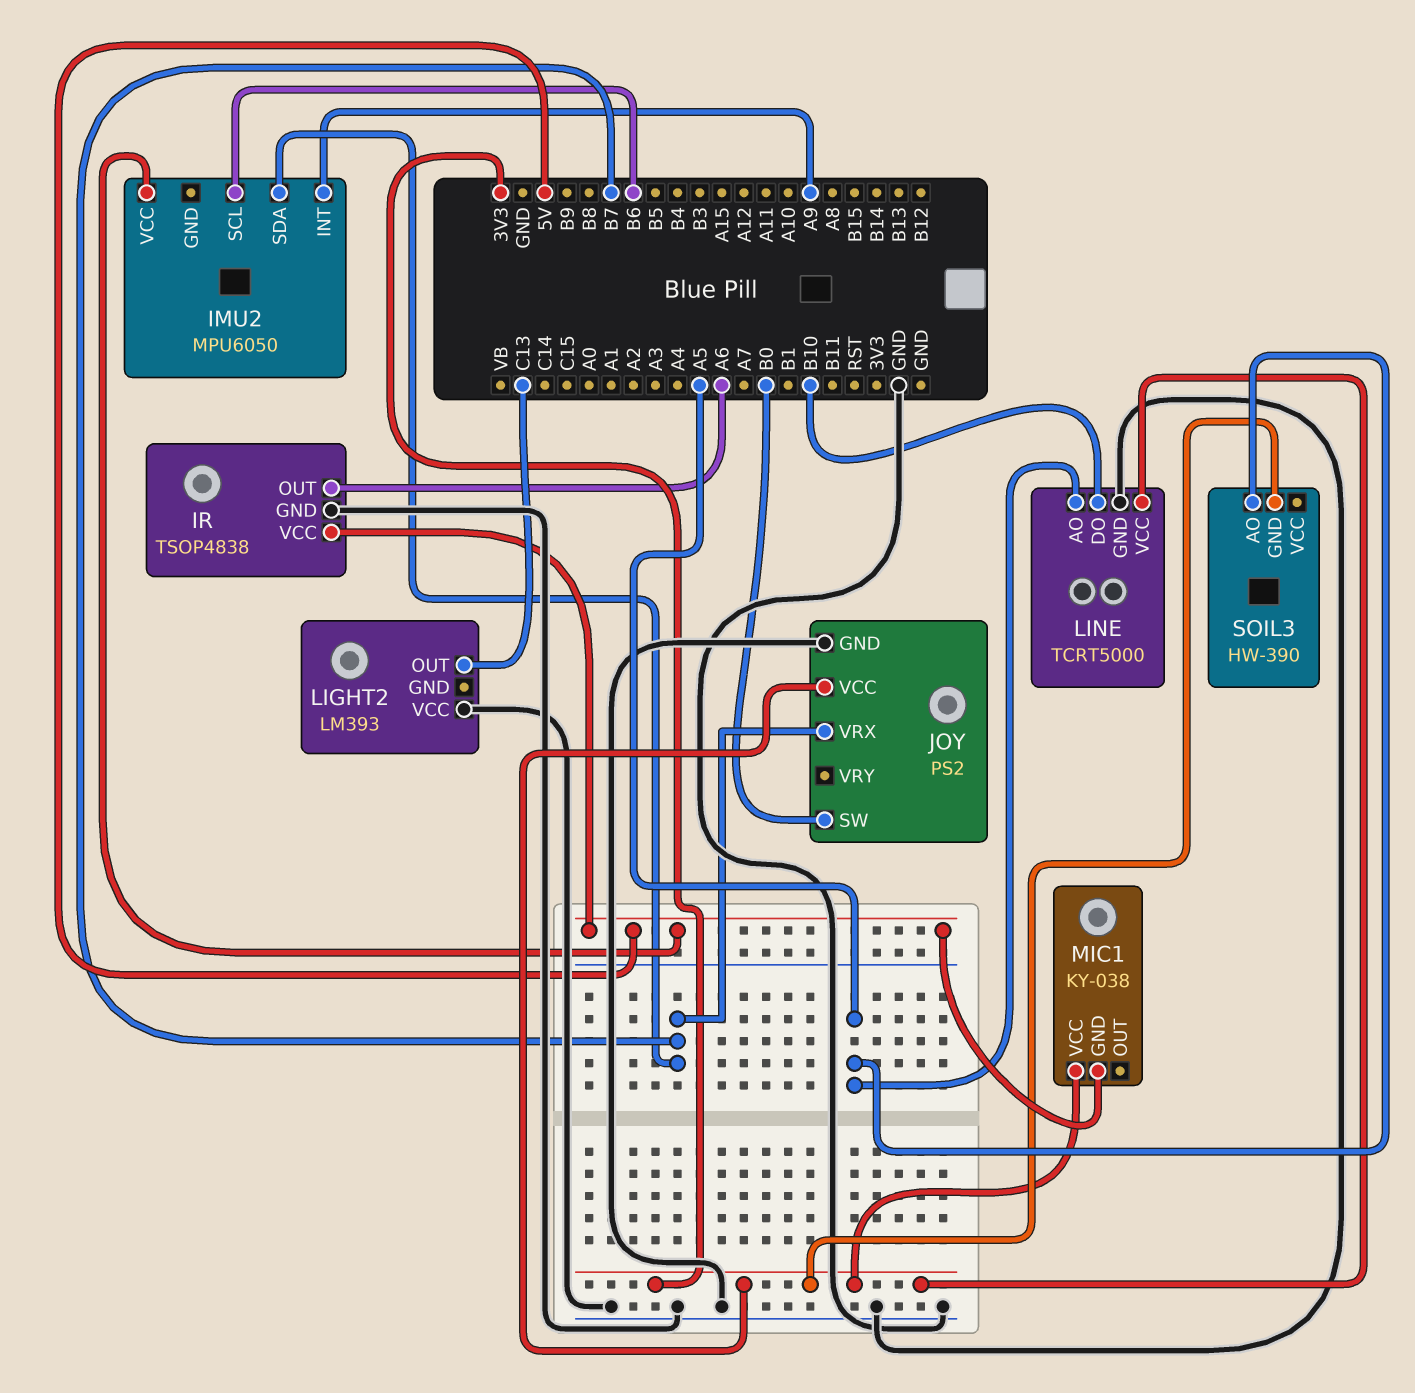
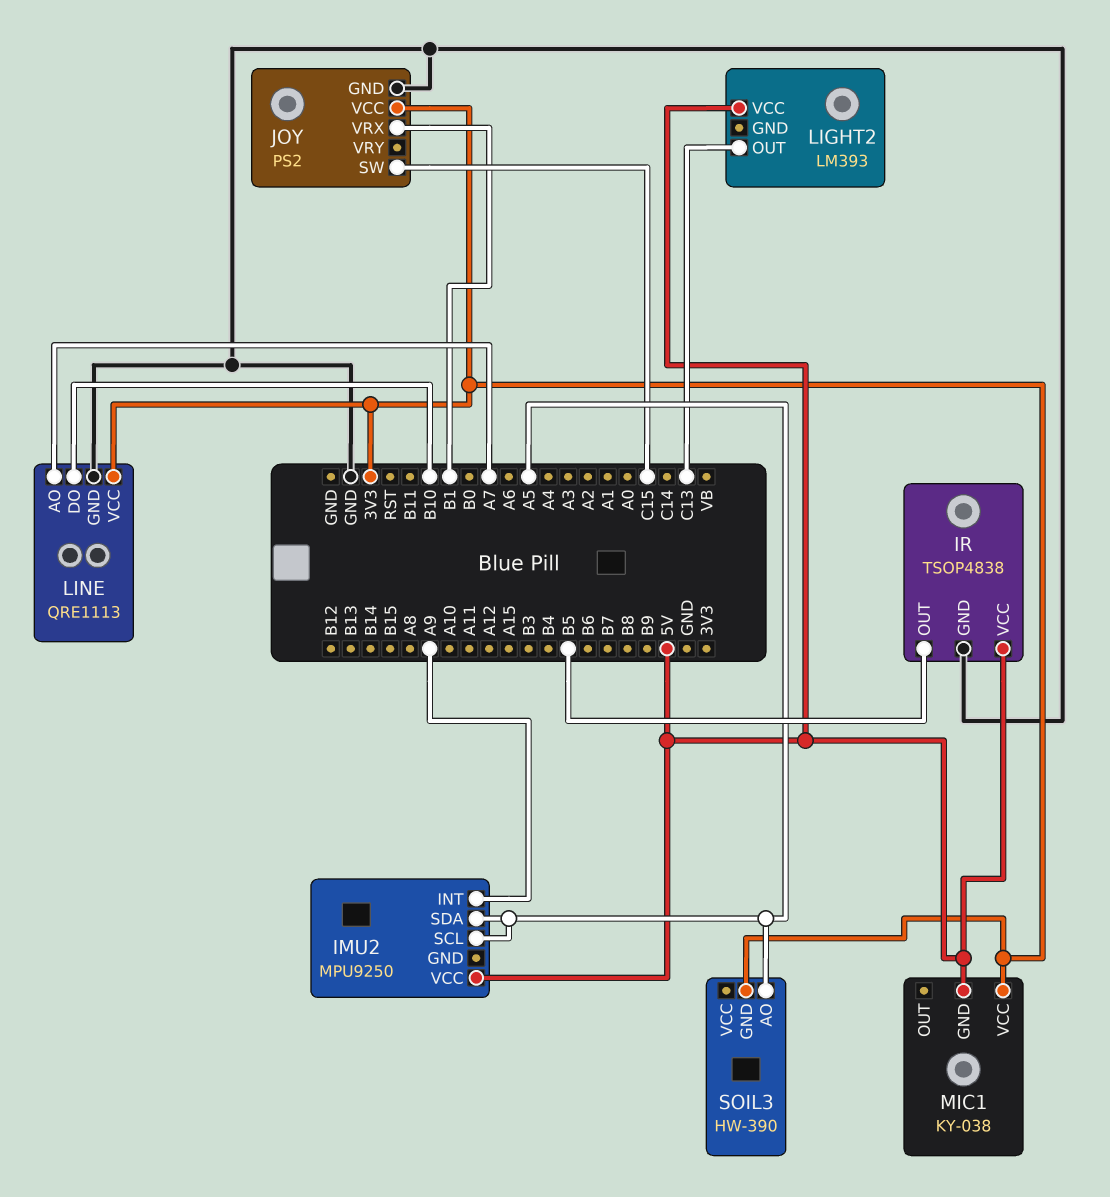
IMU2: MPU6050 -> MPU9250
IMU2 pin SCL: B6 -> A5
IMU2 pin SDA: B7 -> A5
IR pin OUT: A6 -> B5
JOY pin SW: B0 -> C15
JOY pin VRX: B7 -> B1
LIGHT2 pin VCC: GND -> 5V
LINE: TCRT5000 -> QRE1113
LINE pin AO: A5 -> A7

